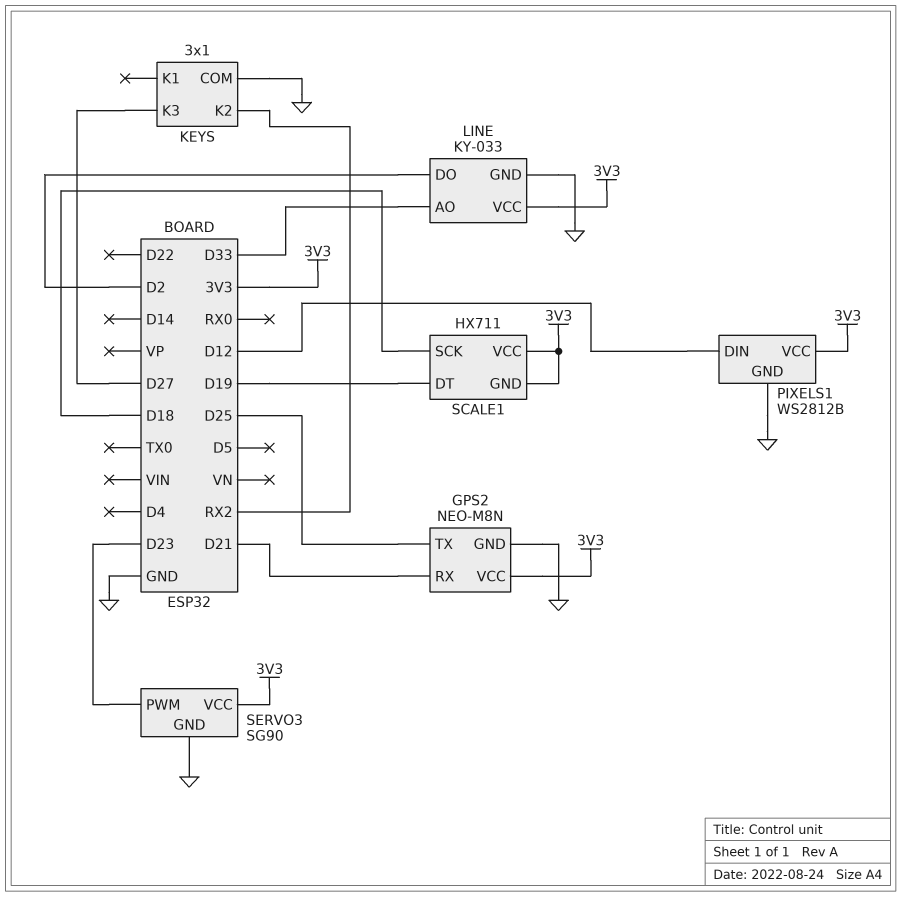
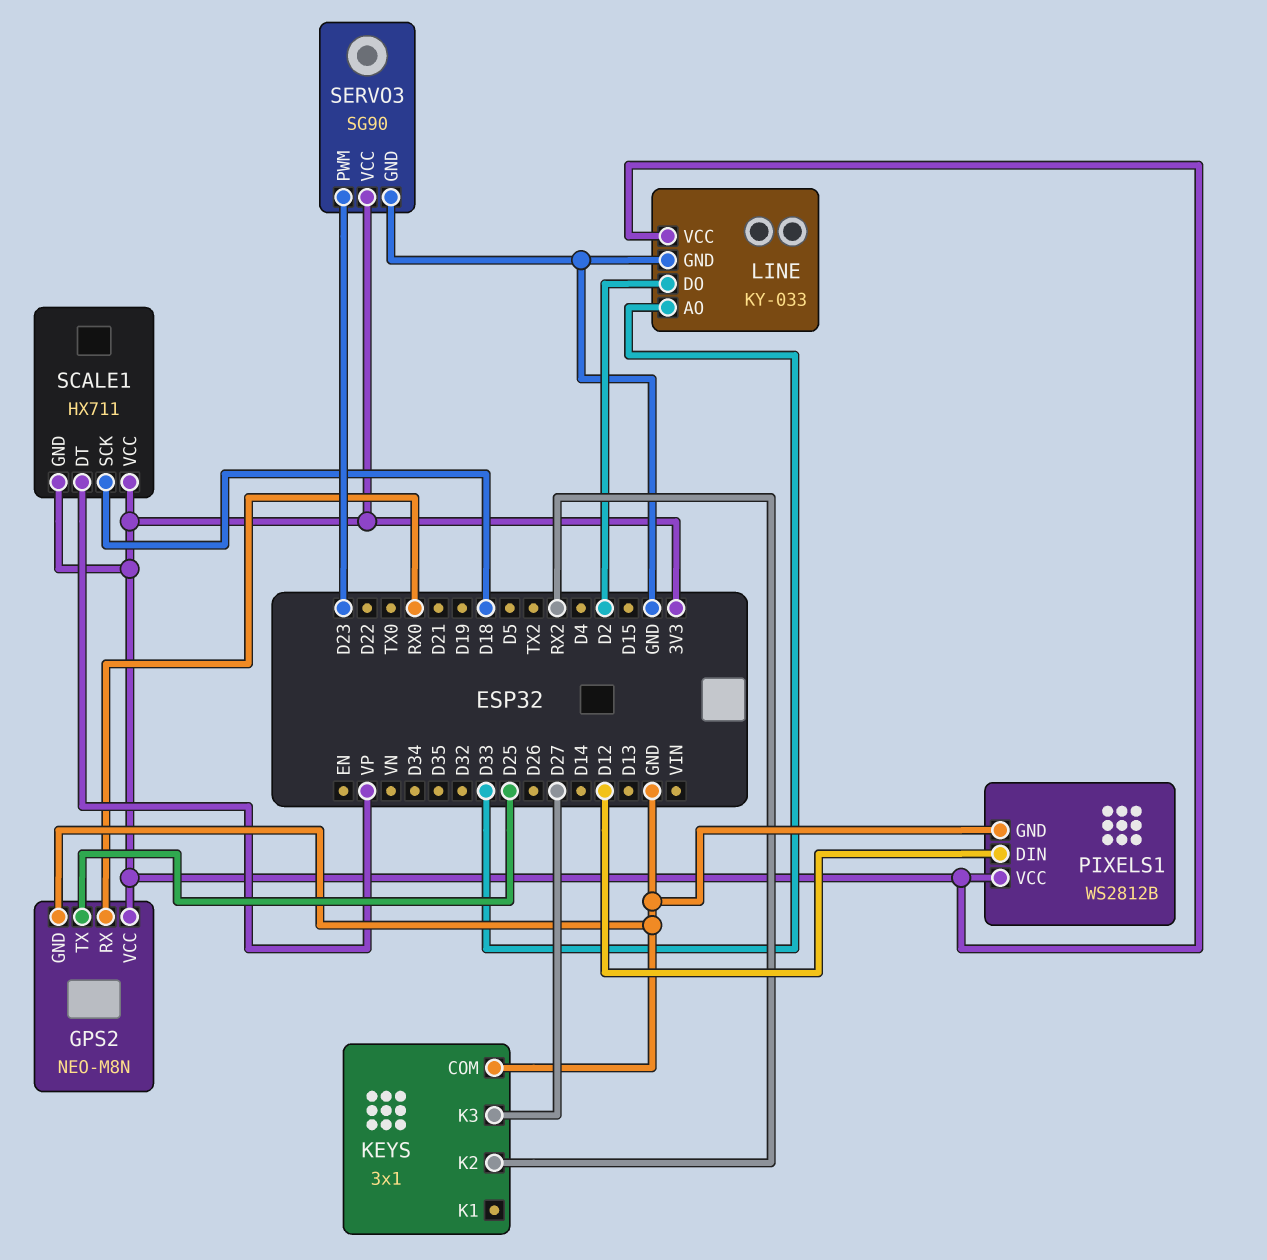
GPS2 pin RX: D21 -> RX0
SCALE1 pin DT: D19 -> VP

